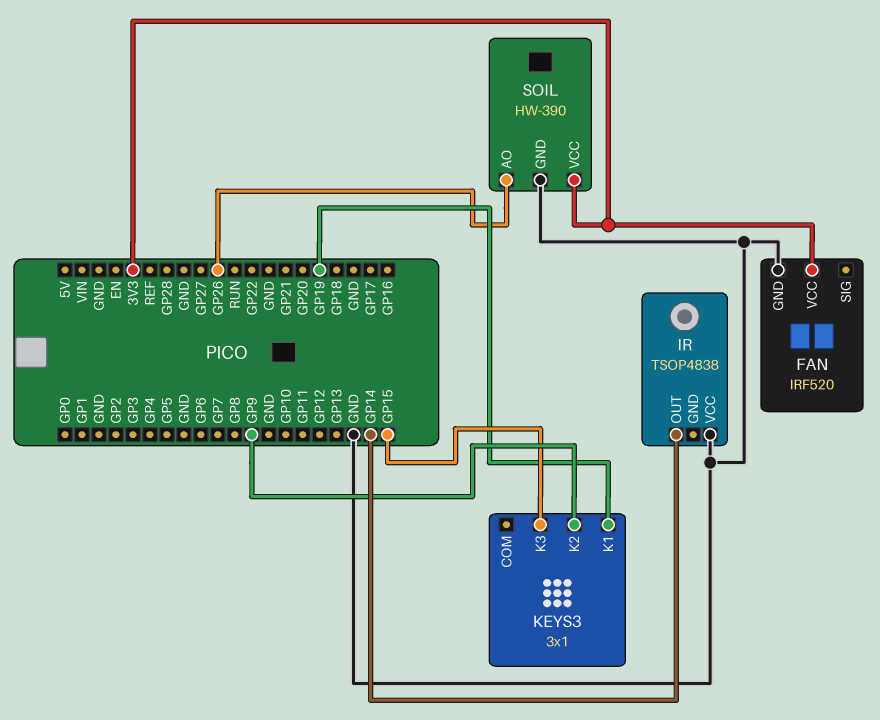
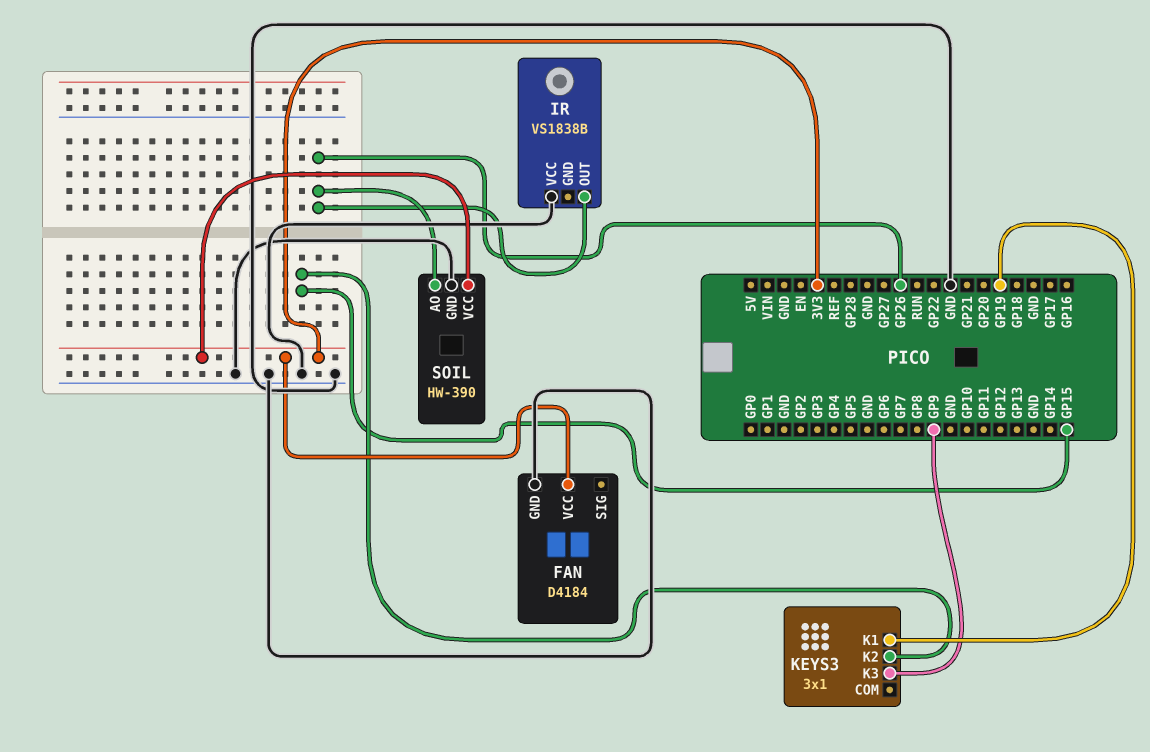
FAN: IRF520 -> D4184
IR: TSOP4838 -> VS1838B
IR pin OUT: GP14 -> GP26
KEYS3 pin K2: GP9 -> GP15
KEYS3 pin K3: GP15 -> GP9

